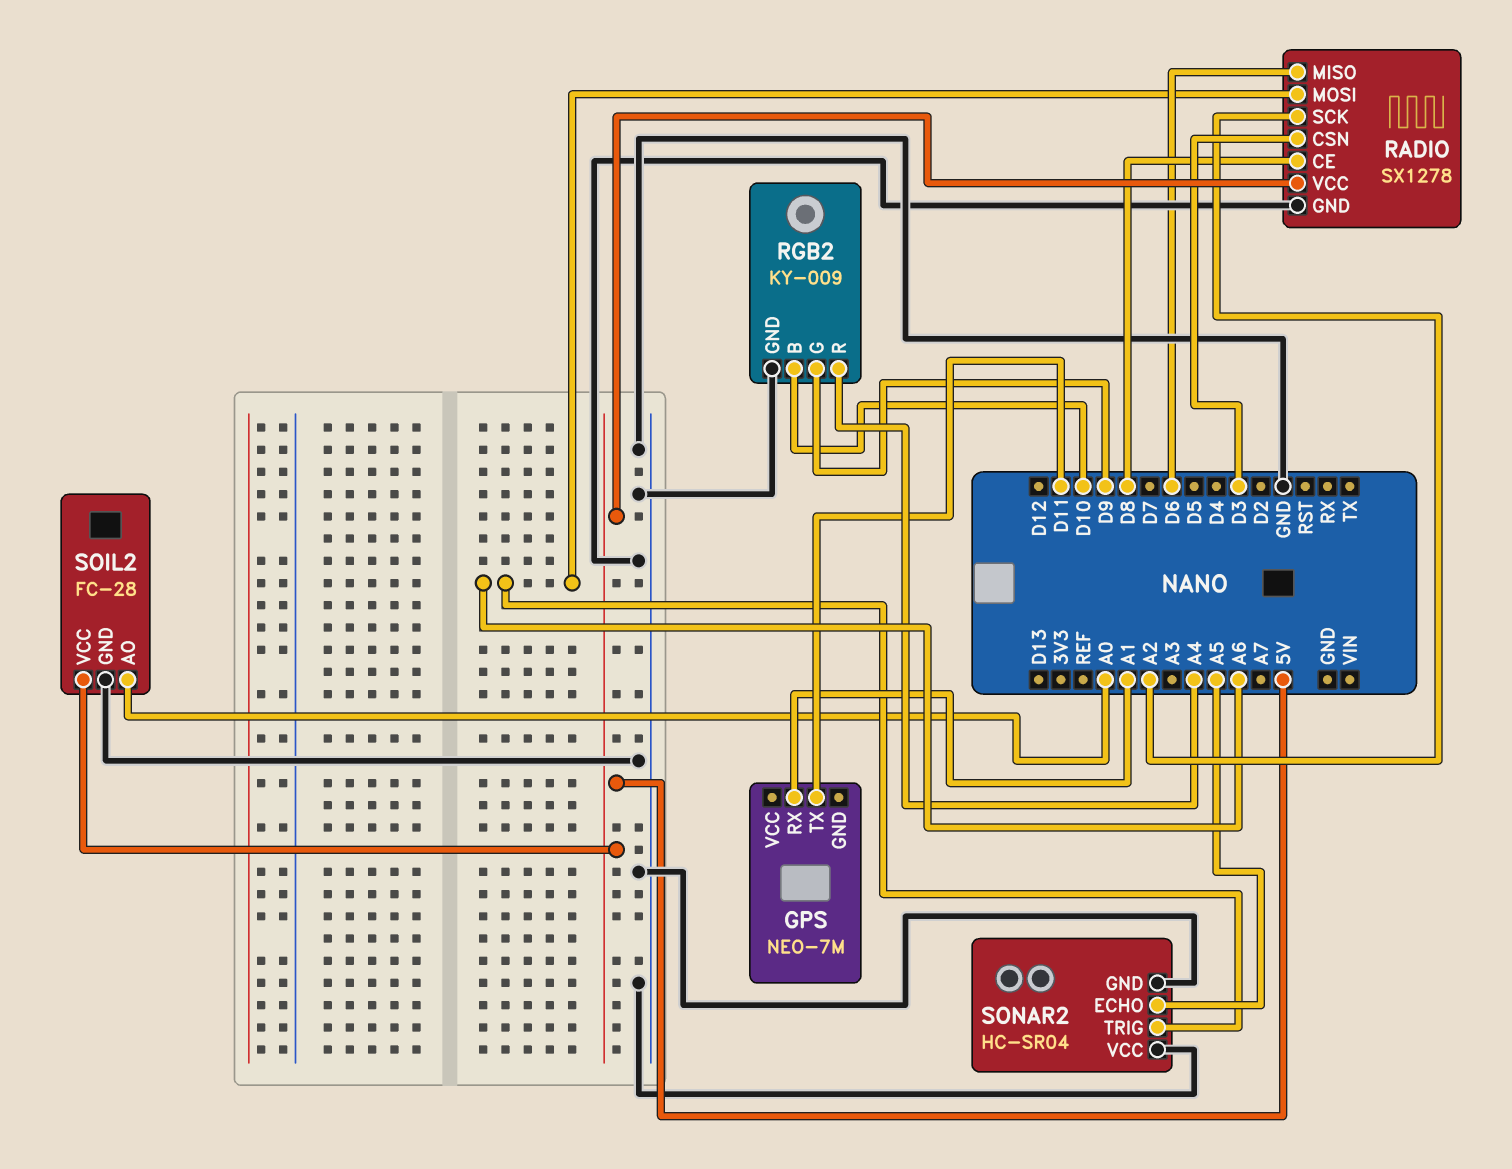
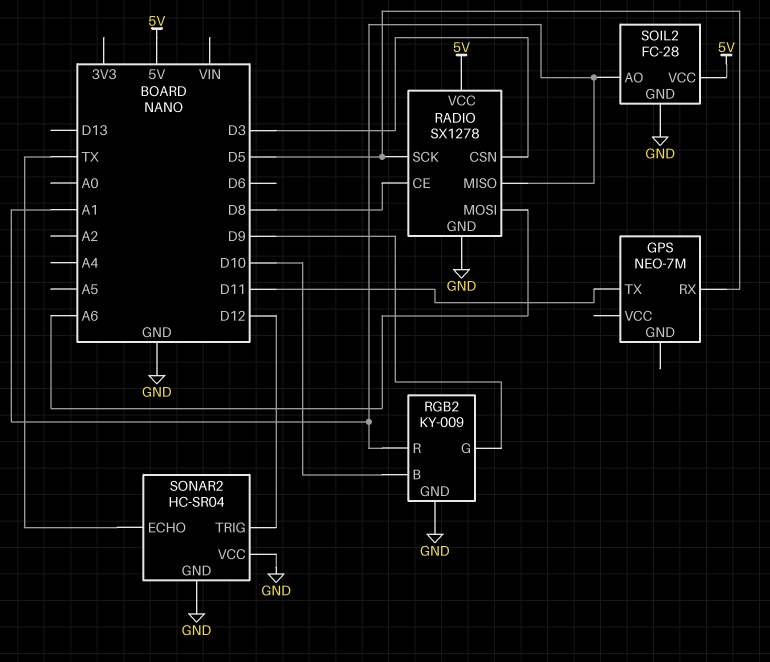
GPS pin RX: A1 -> D5
RADIO pin MISO: D6 -> A1
RADIO pin SCK: A2 -> D5
RGB2 pin R: A4 -> A1
SOIL2 pin AO: A0 -> A1
SONAR2 pin ECHO: A5 -> TX
SONAR2 pin TRIG: A6 -> D12

